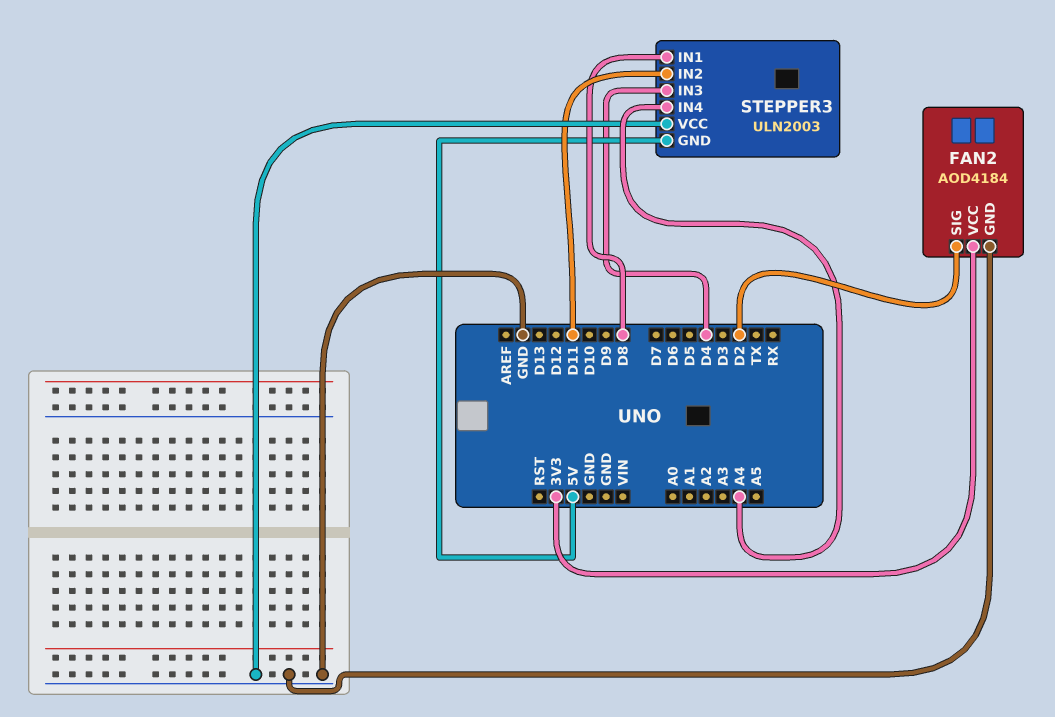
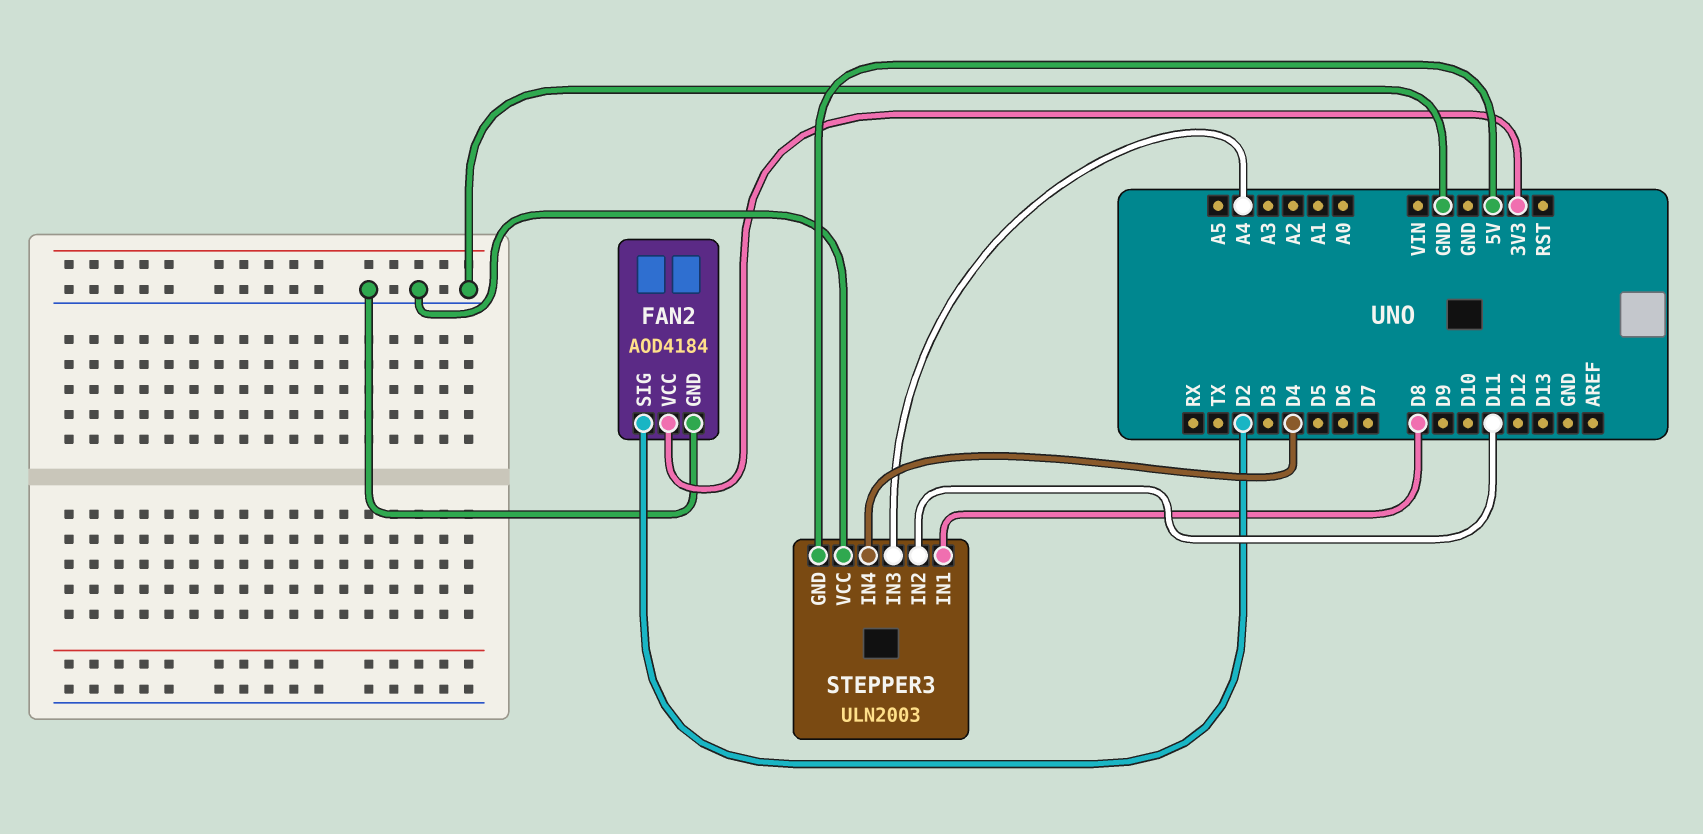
STEPPER3 pin IN3: D4 -> A4
STEPPER3 pin IN4: A4 -> D4

